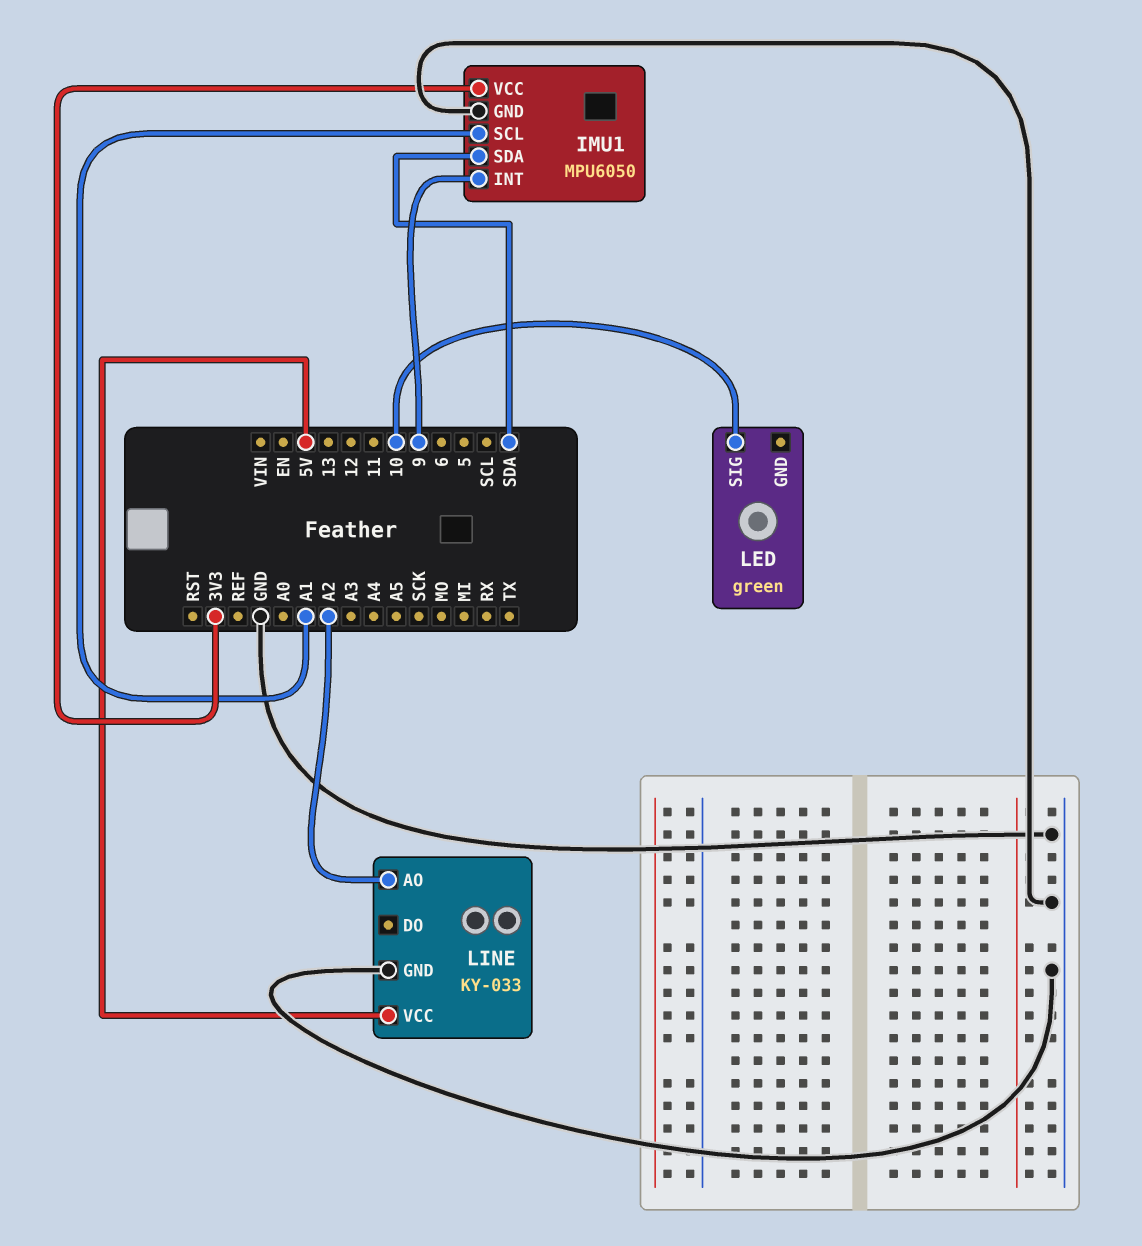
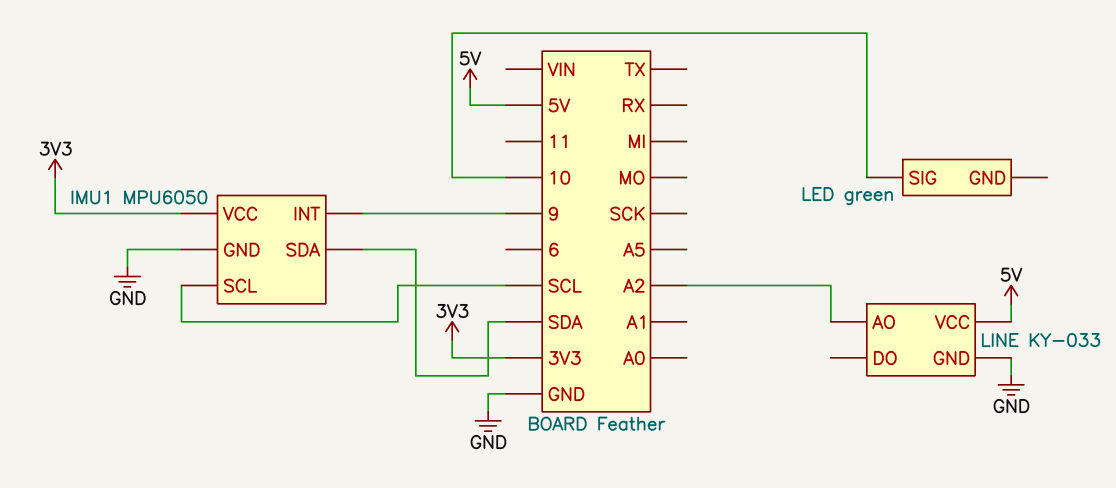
IMU1 pin SCL: A1 -> SCL

